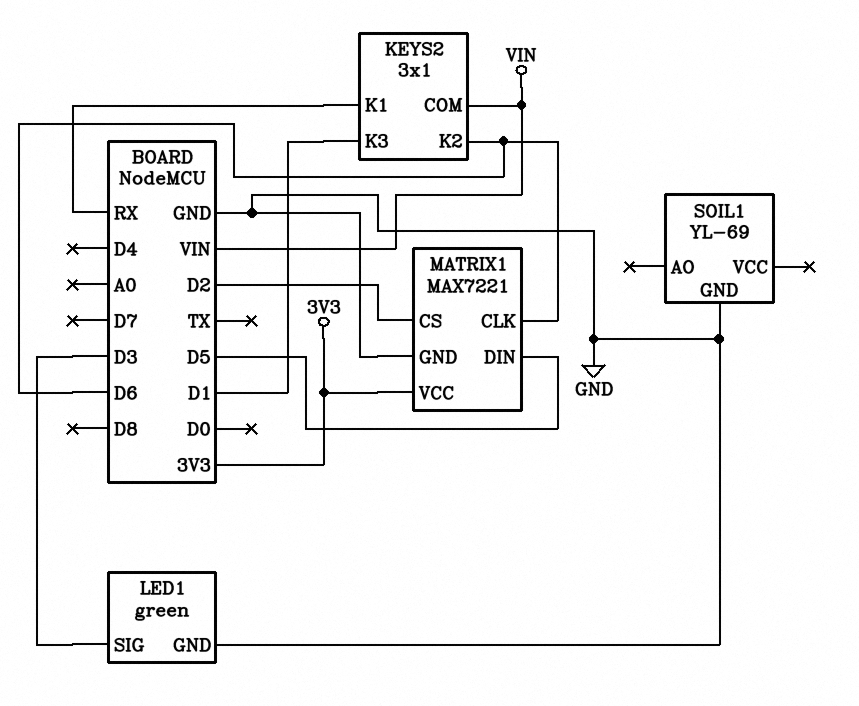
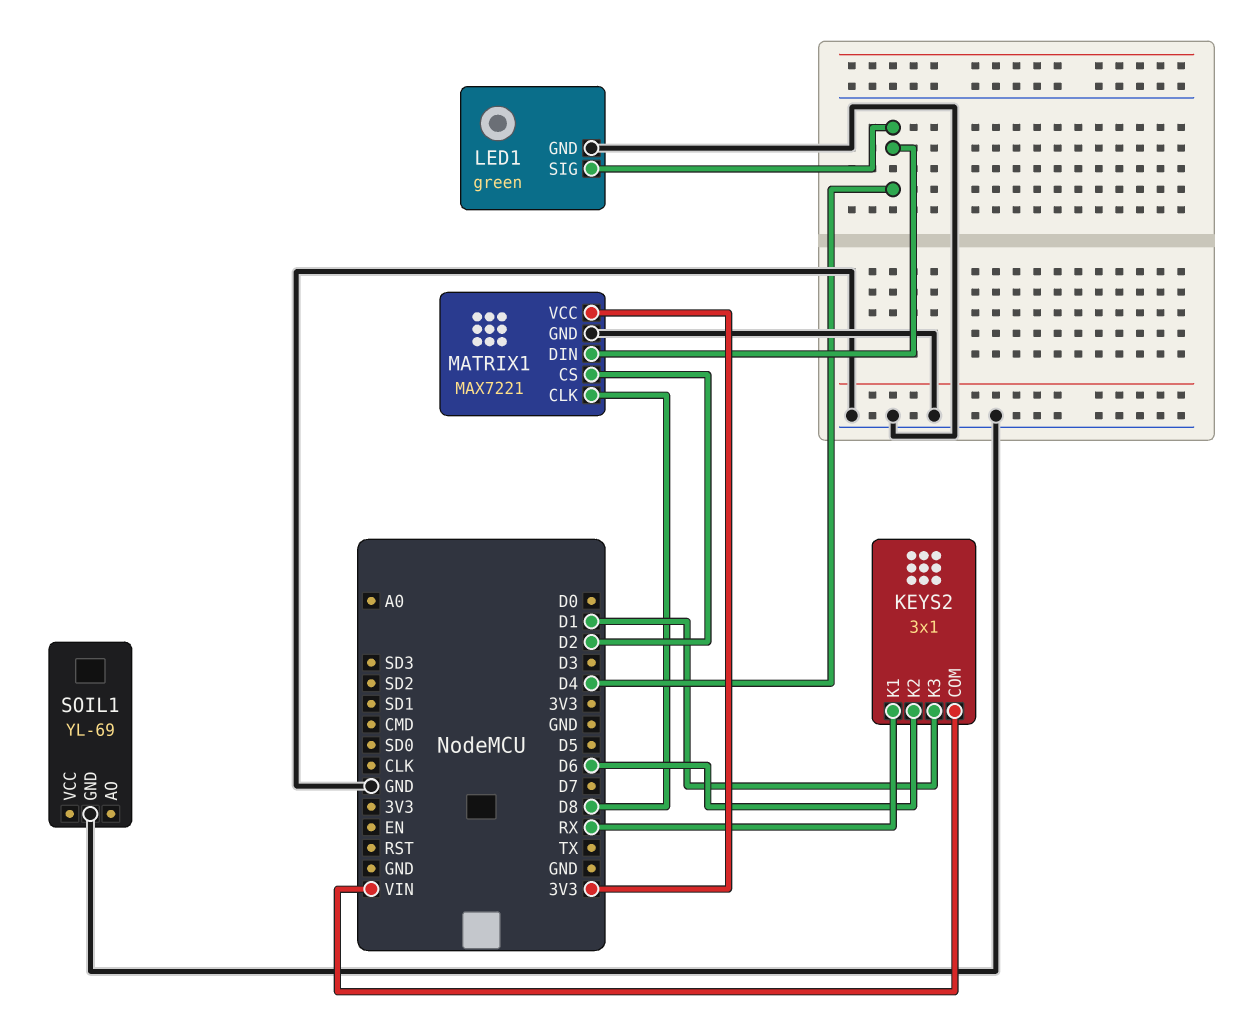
LED1 pin SIG: D3 -> D4
MATRIX1 pin CLK: D6 -> D8
MATRIX1 pin DIN: D5 -> D4

